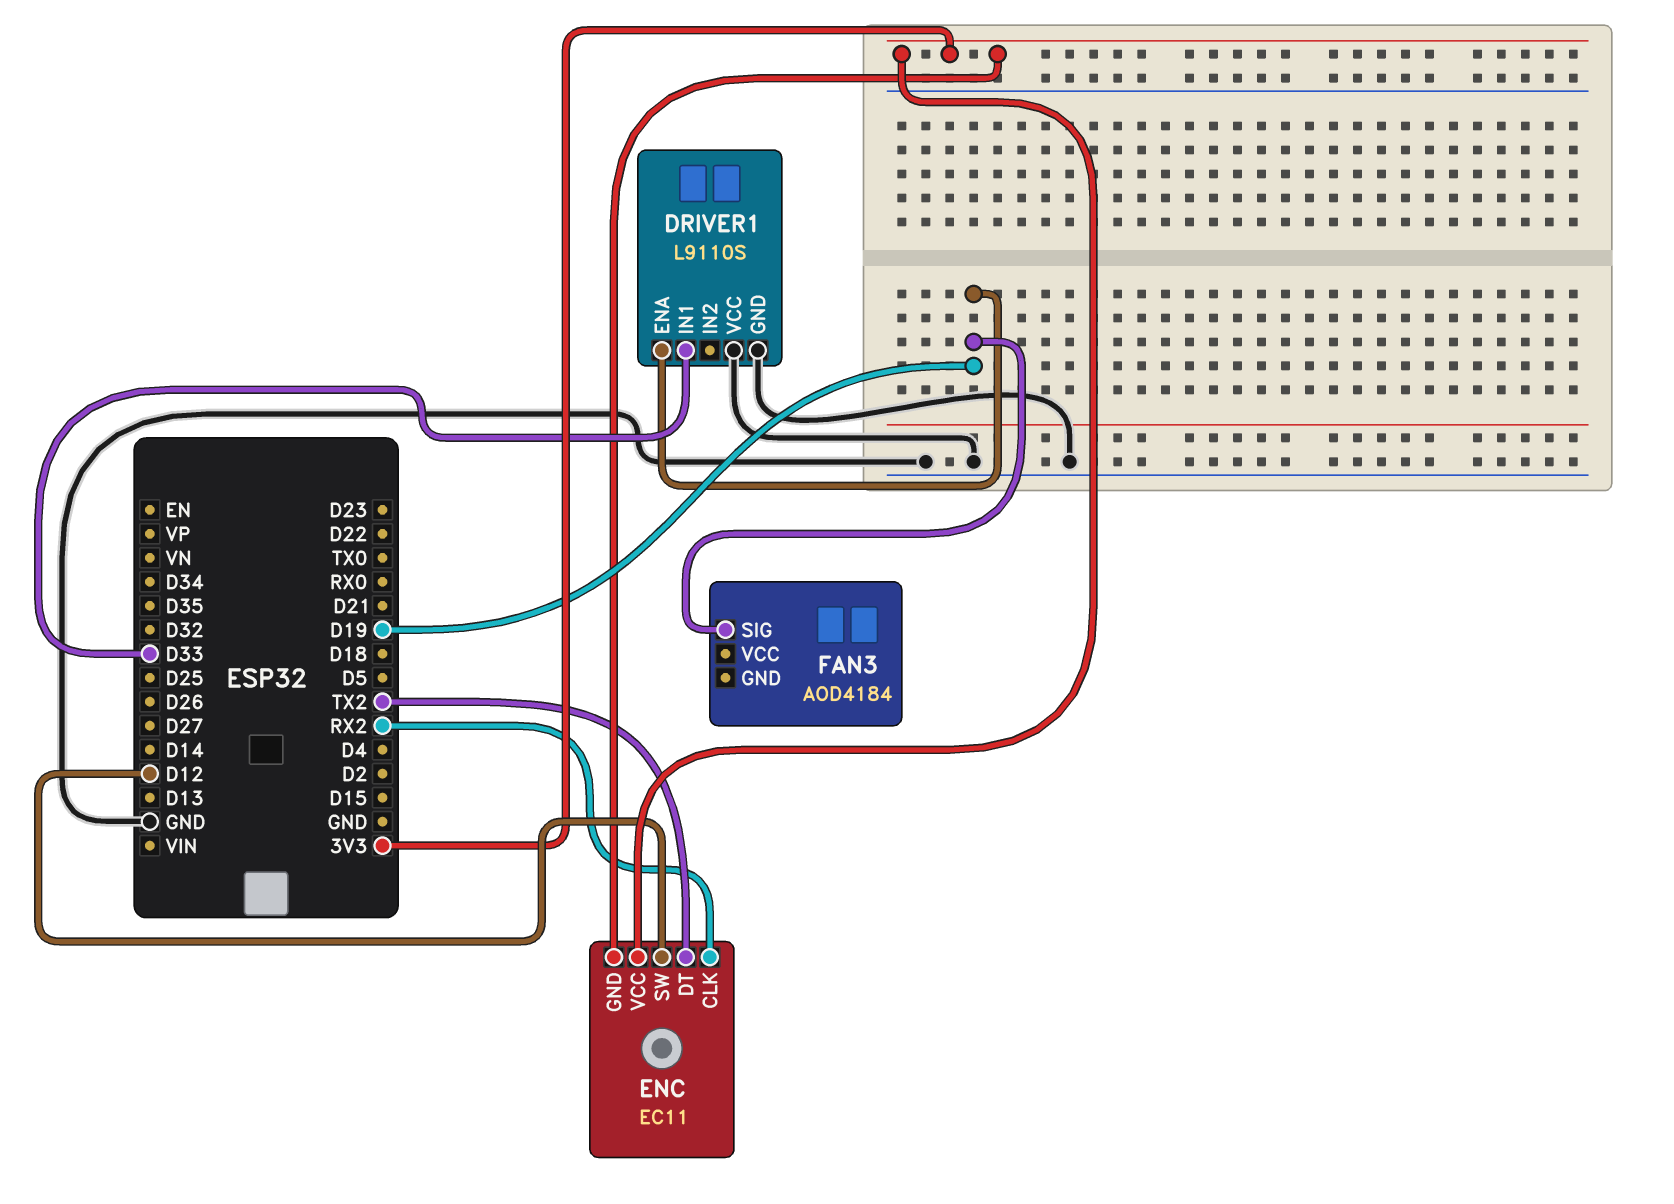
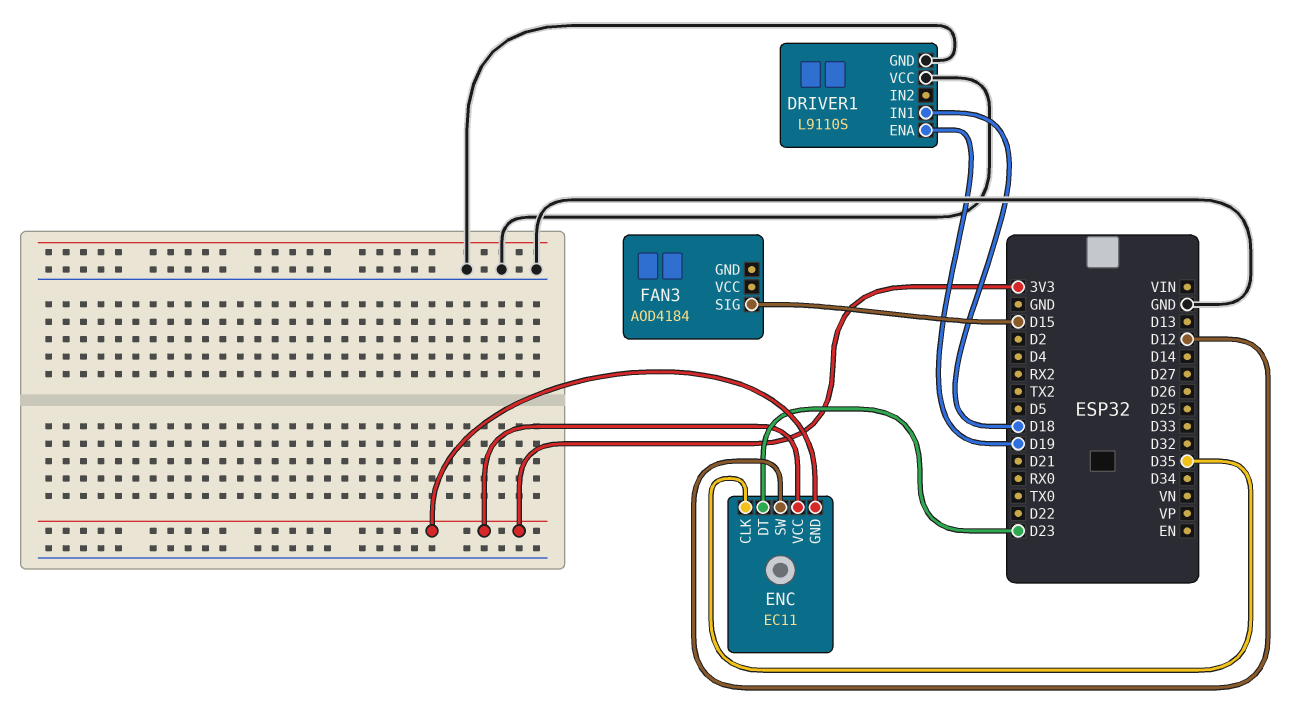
DRIVER1 pin IN1: D33 -> D18
ENC pin CLK: RX2 -> D35
ENC pin DT: TX2 -> D23
FAN3 pin SIG: D19 -> D15

